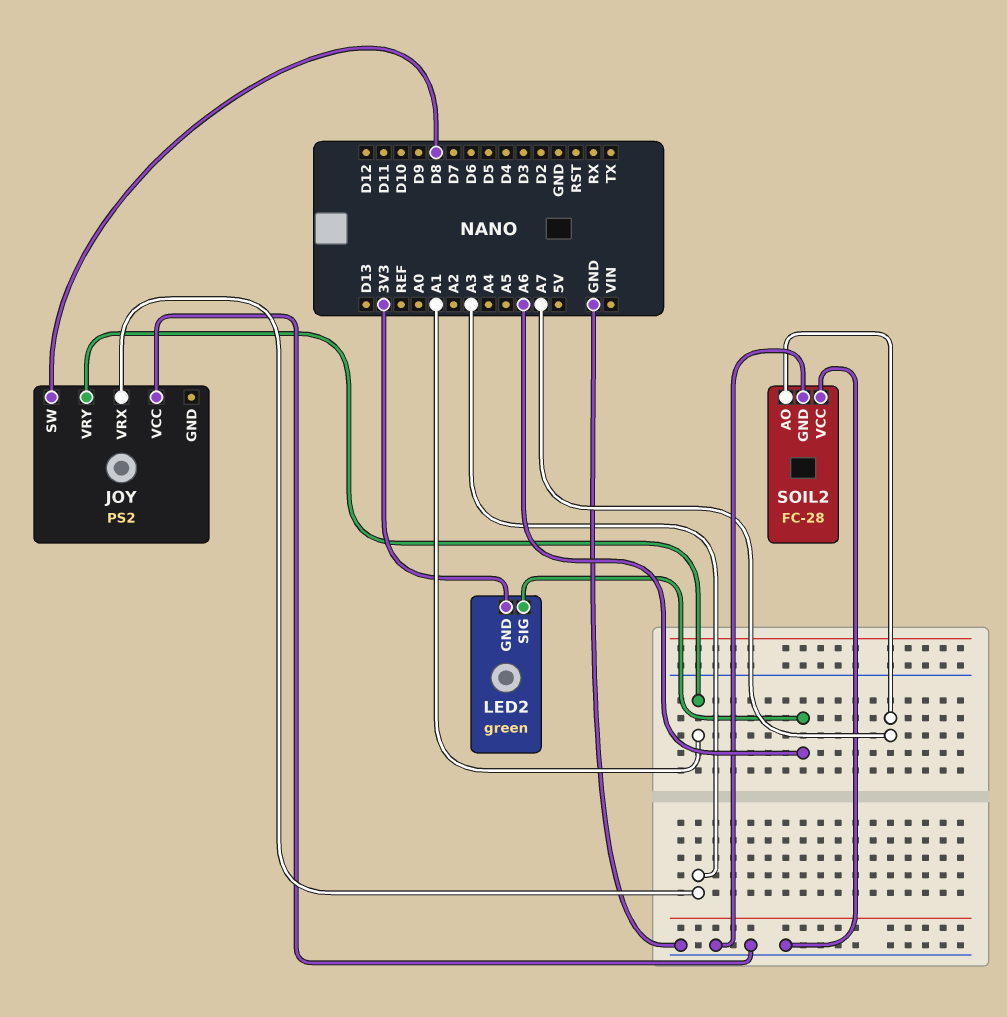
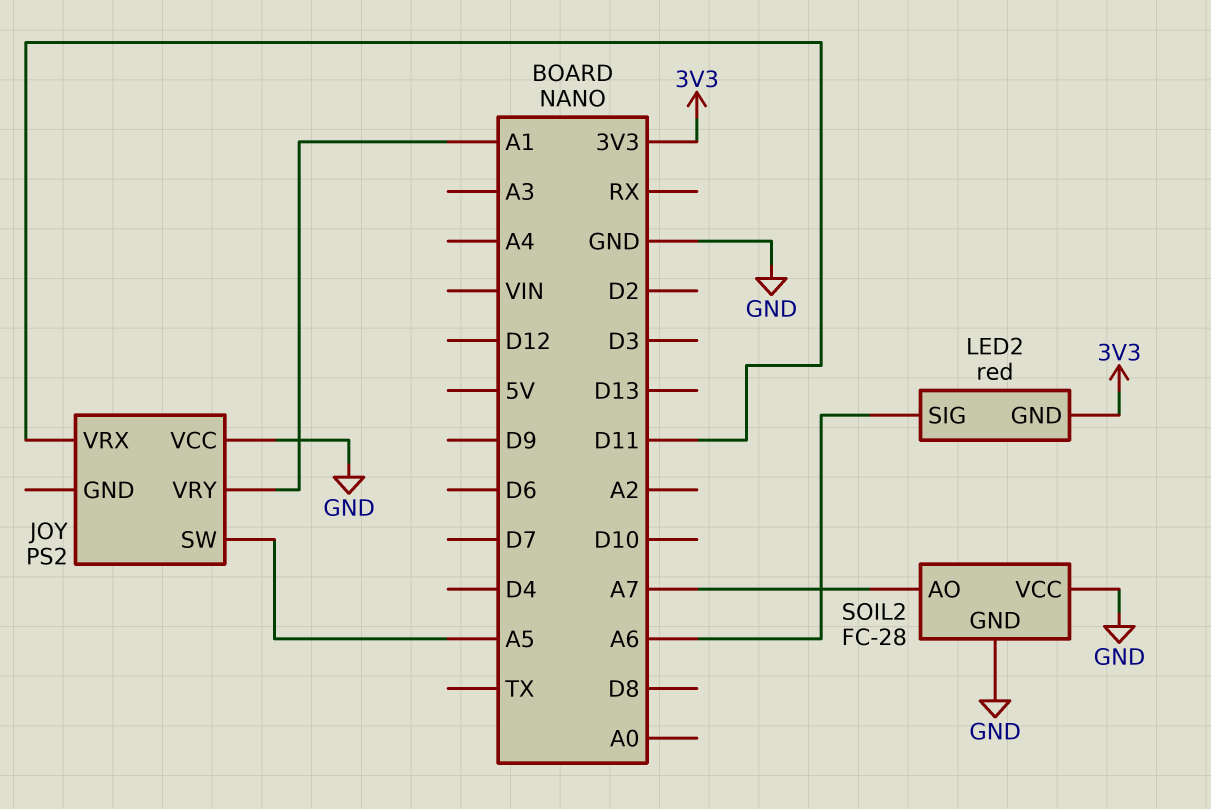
JOY pin SW: D8 -> A5
JOY pin VRX: A3 -> D11
LED2: green -> red

